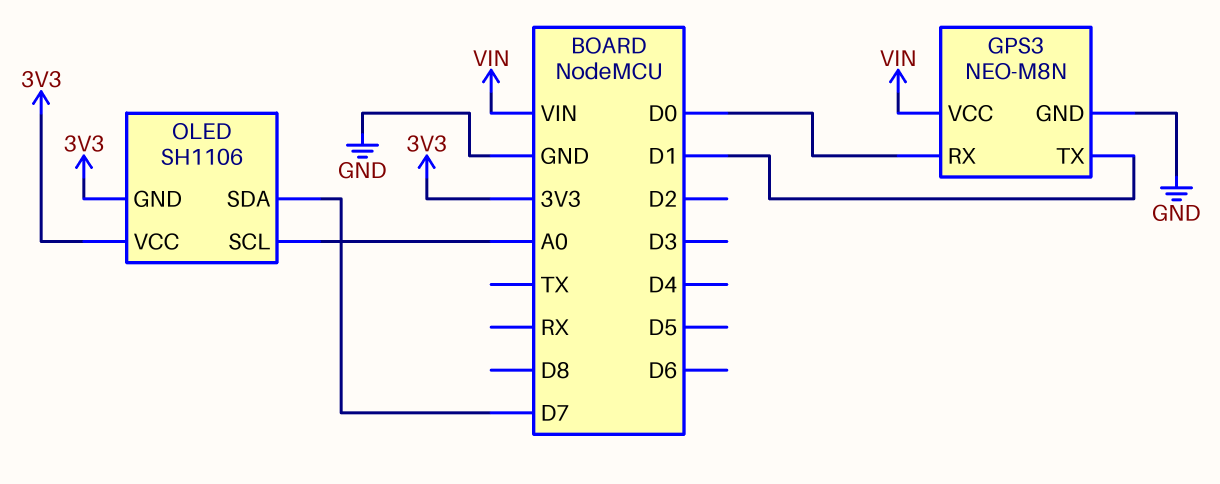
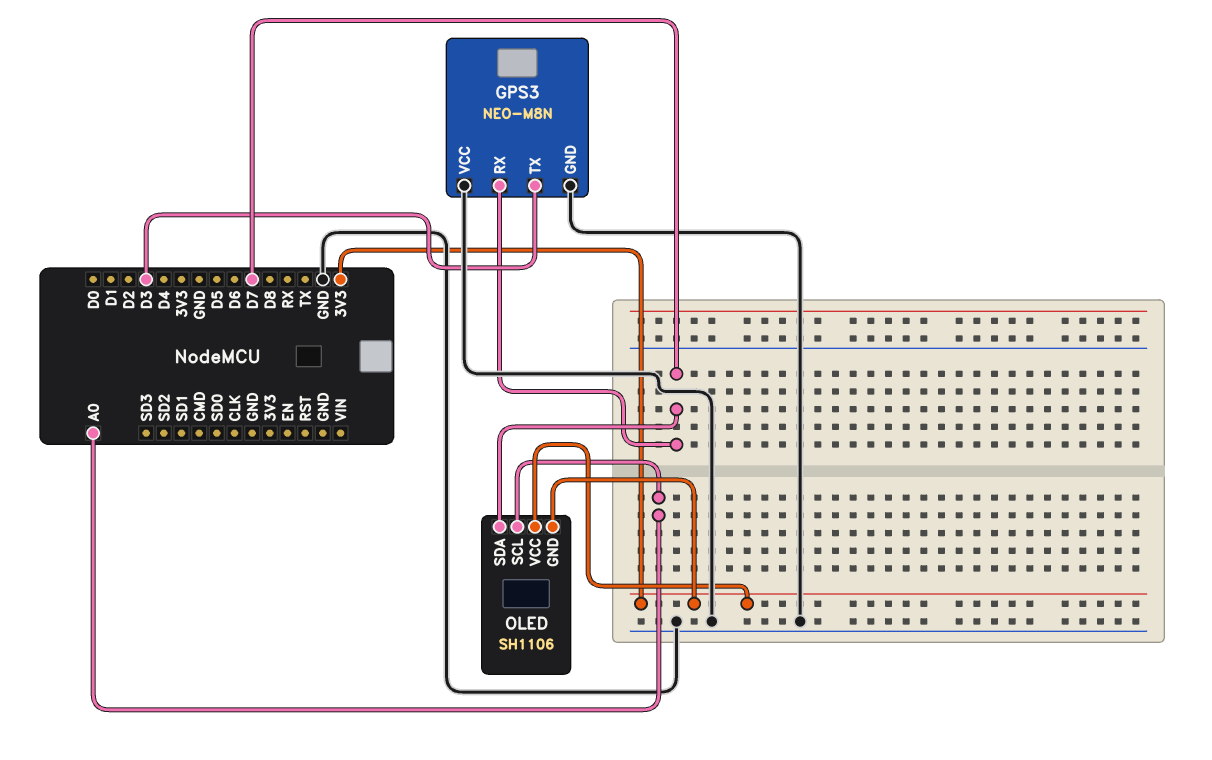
GPS3 pin RX: D0 -> D7
GPS3 pin TX: D1 -> D3
GPS3 pin VCC: VIN -> GND

